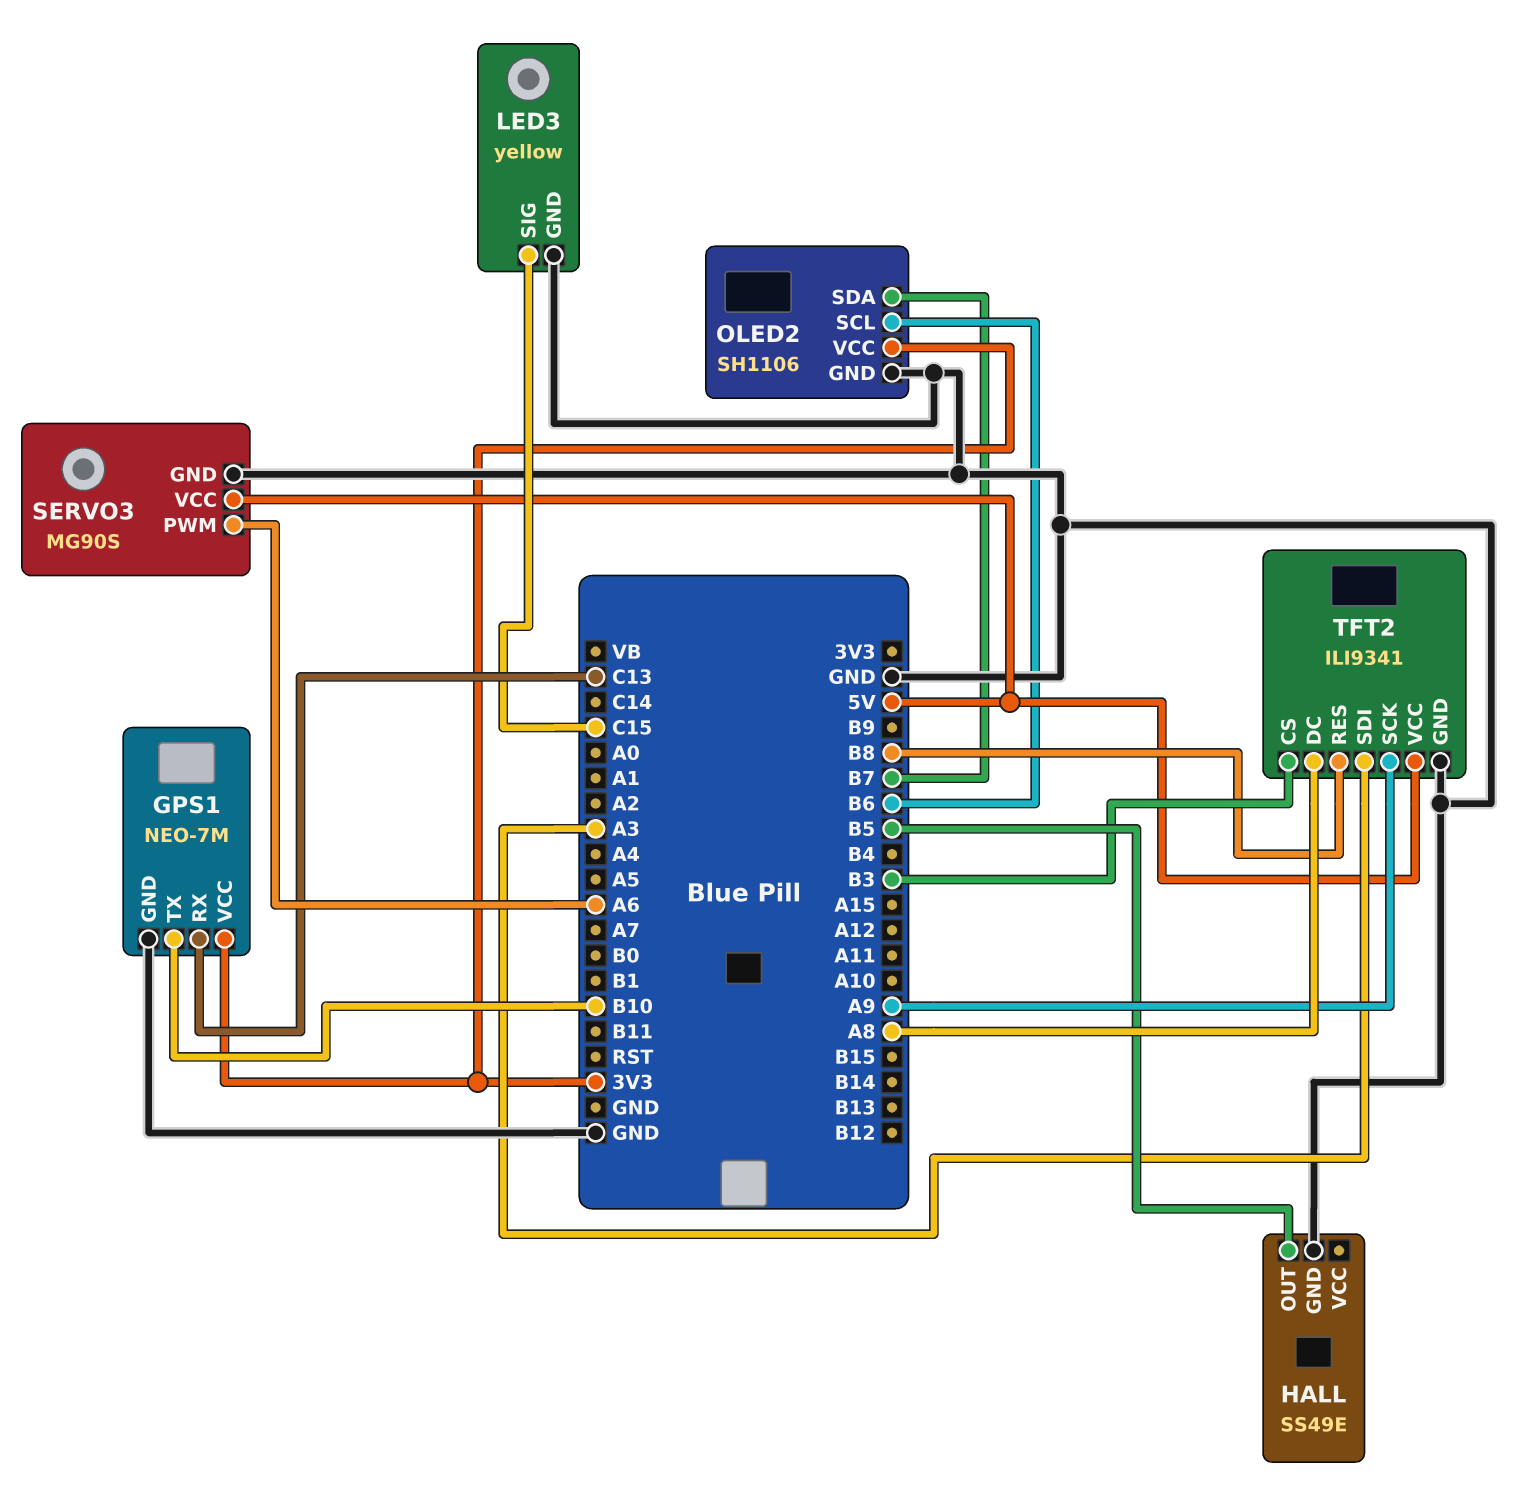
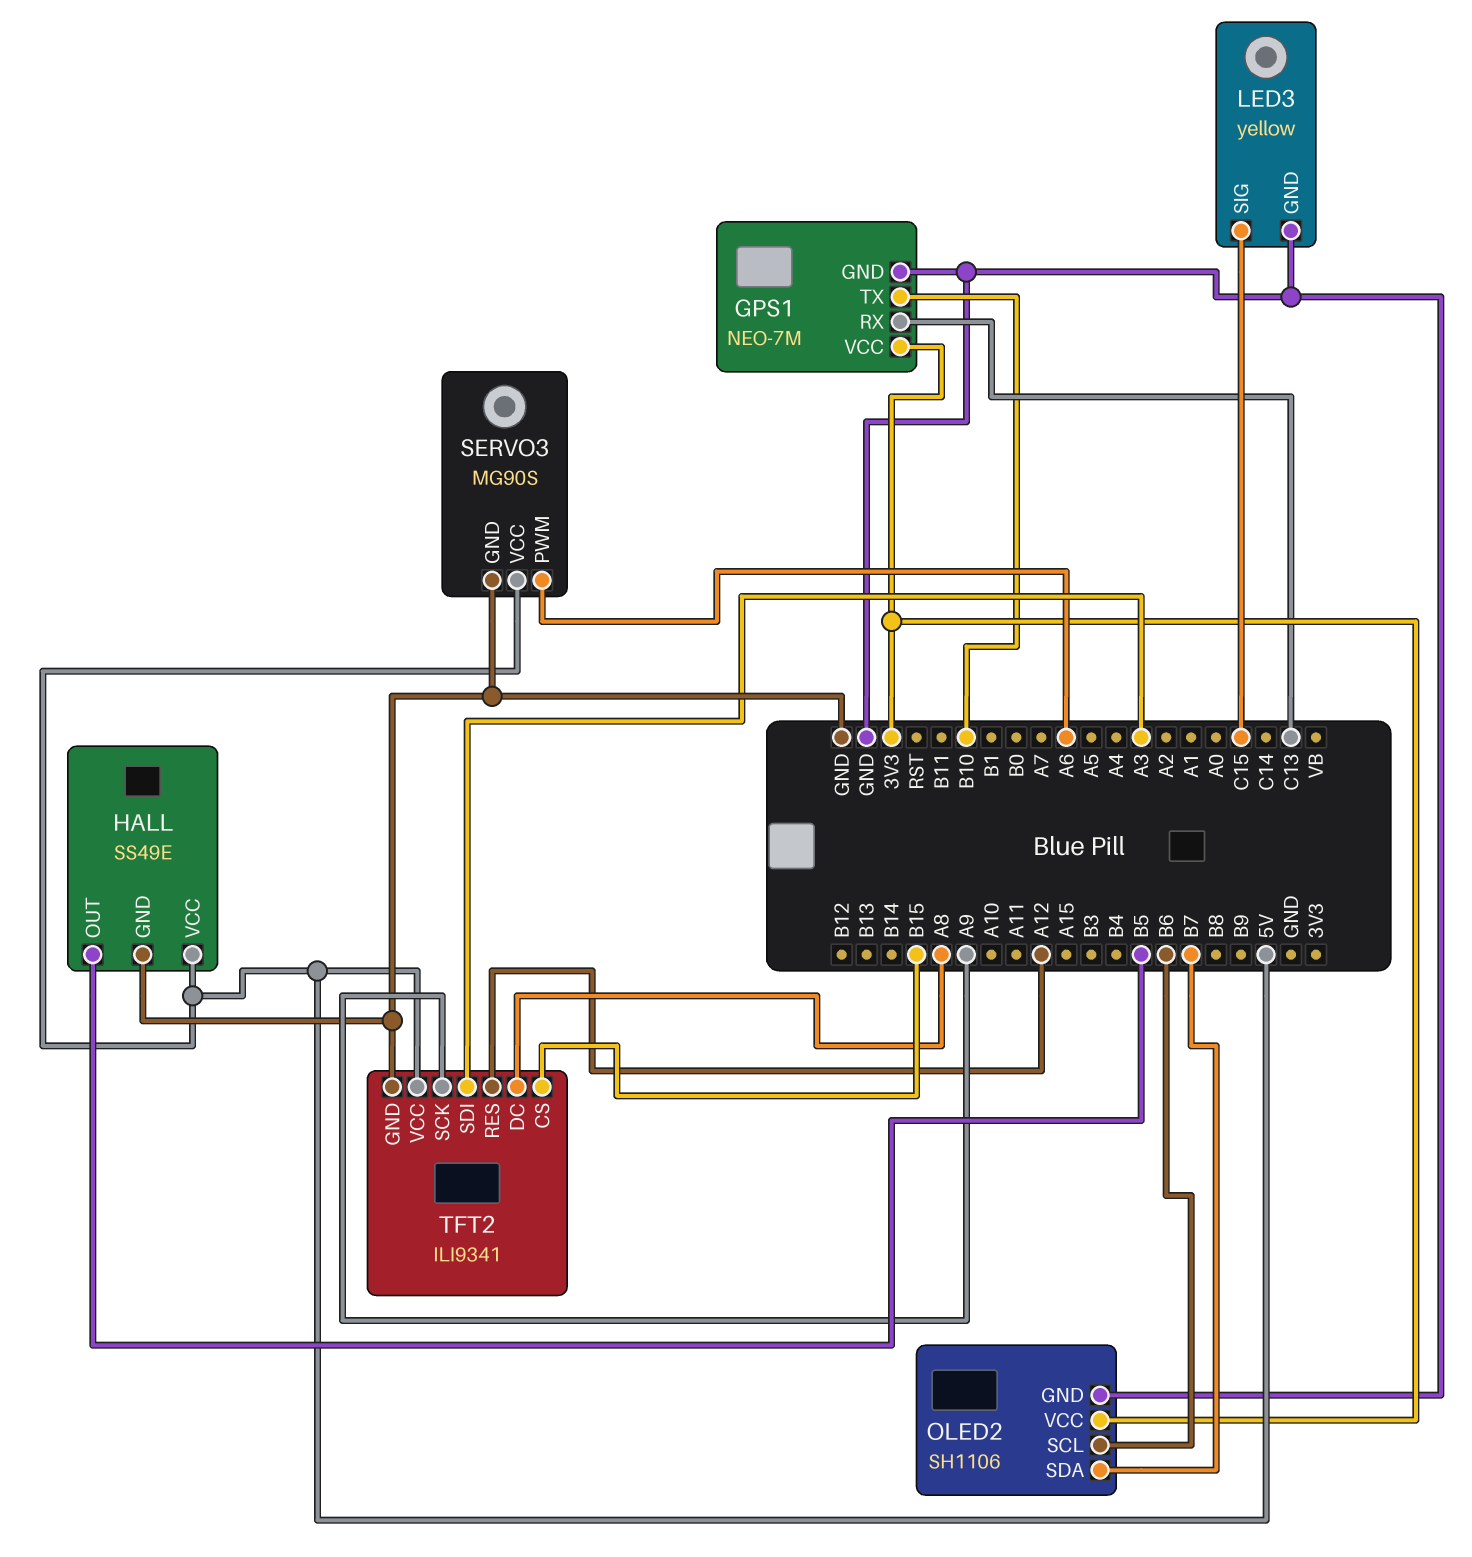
HALL pin VCC: none -> 5V
TFT2 pin CS: B3 -> B15
TFT2 pin RES: B8 -> A12

